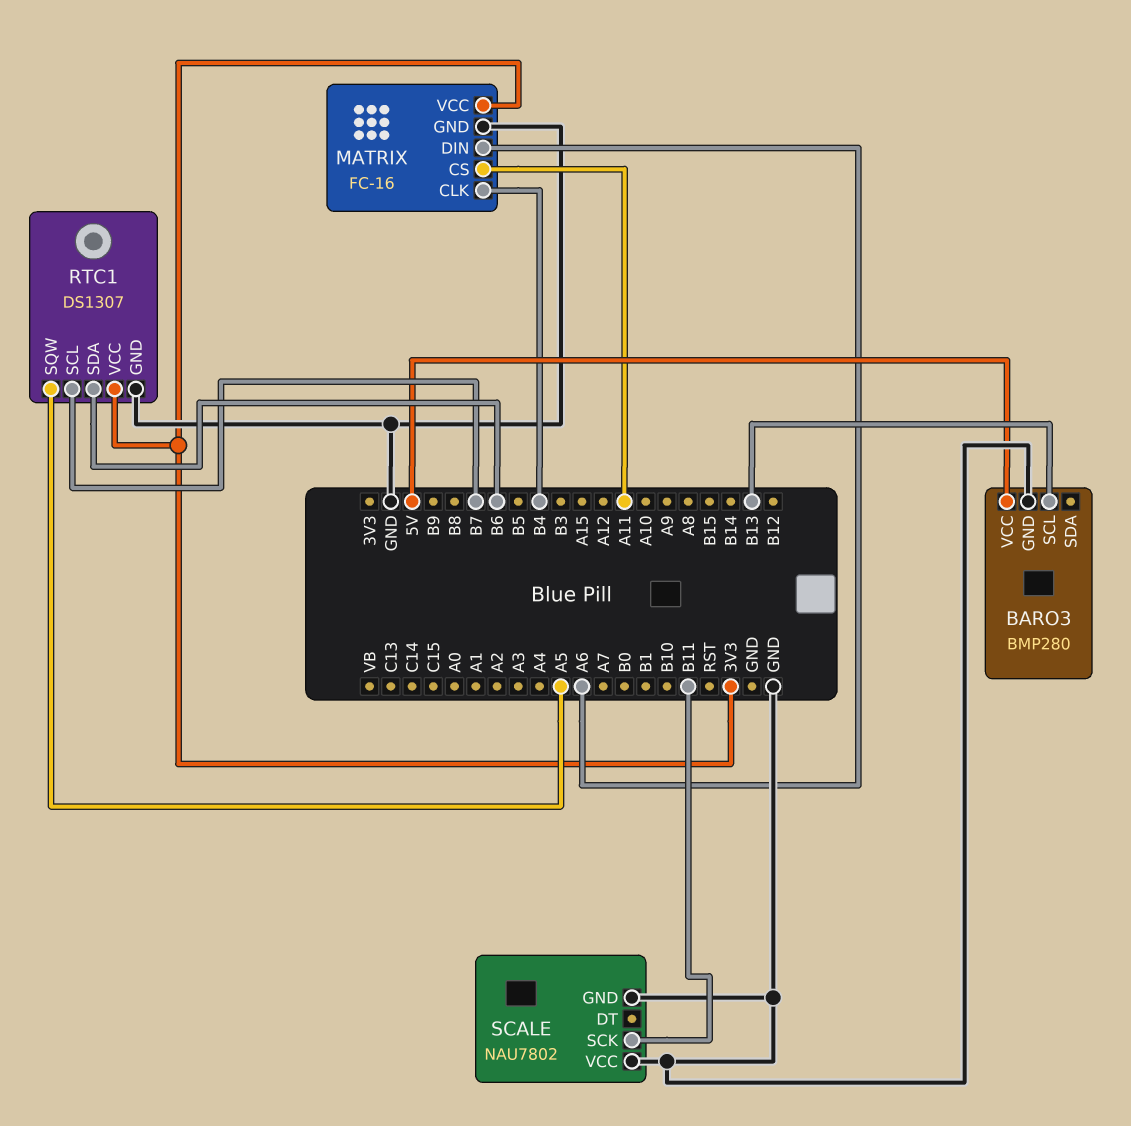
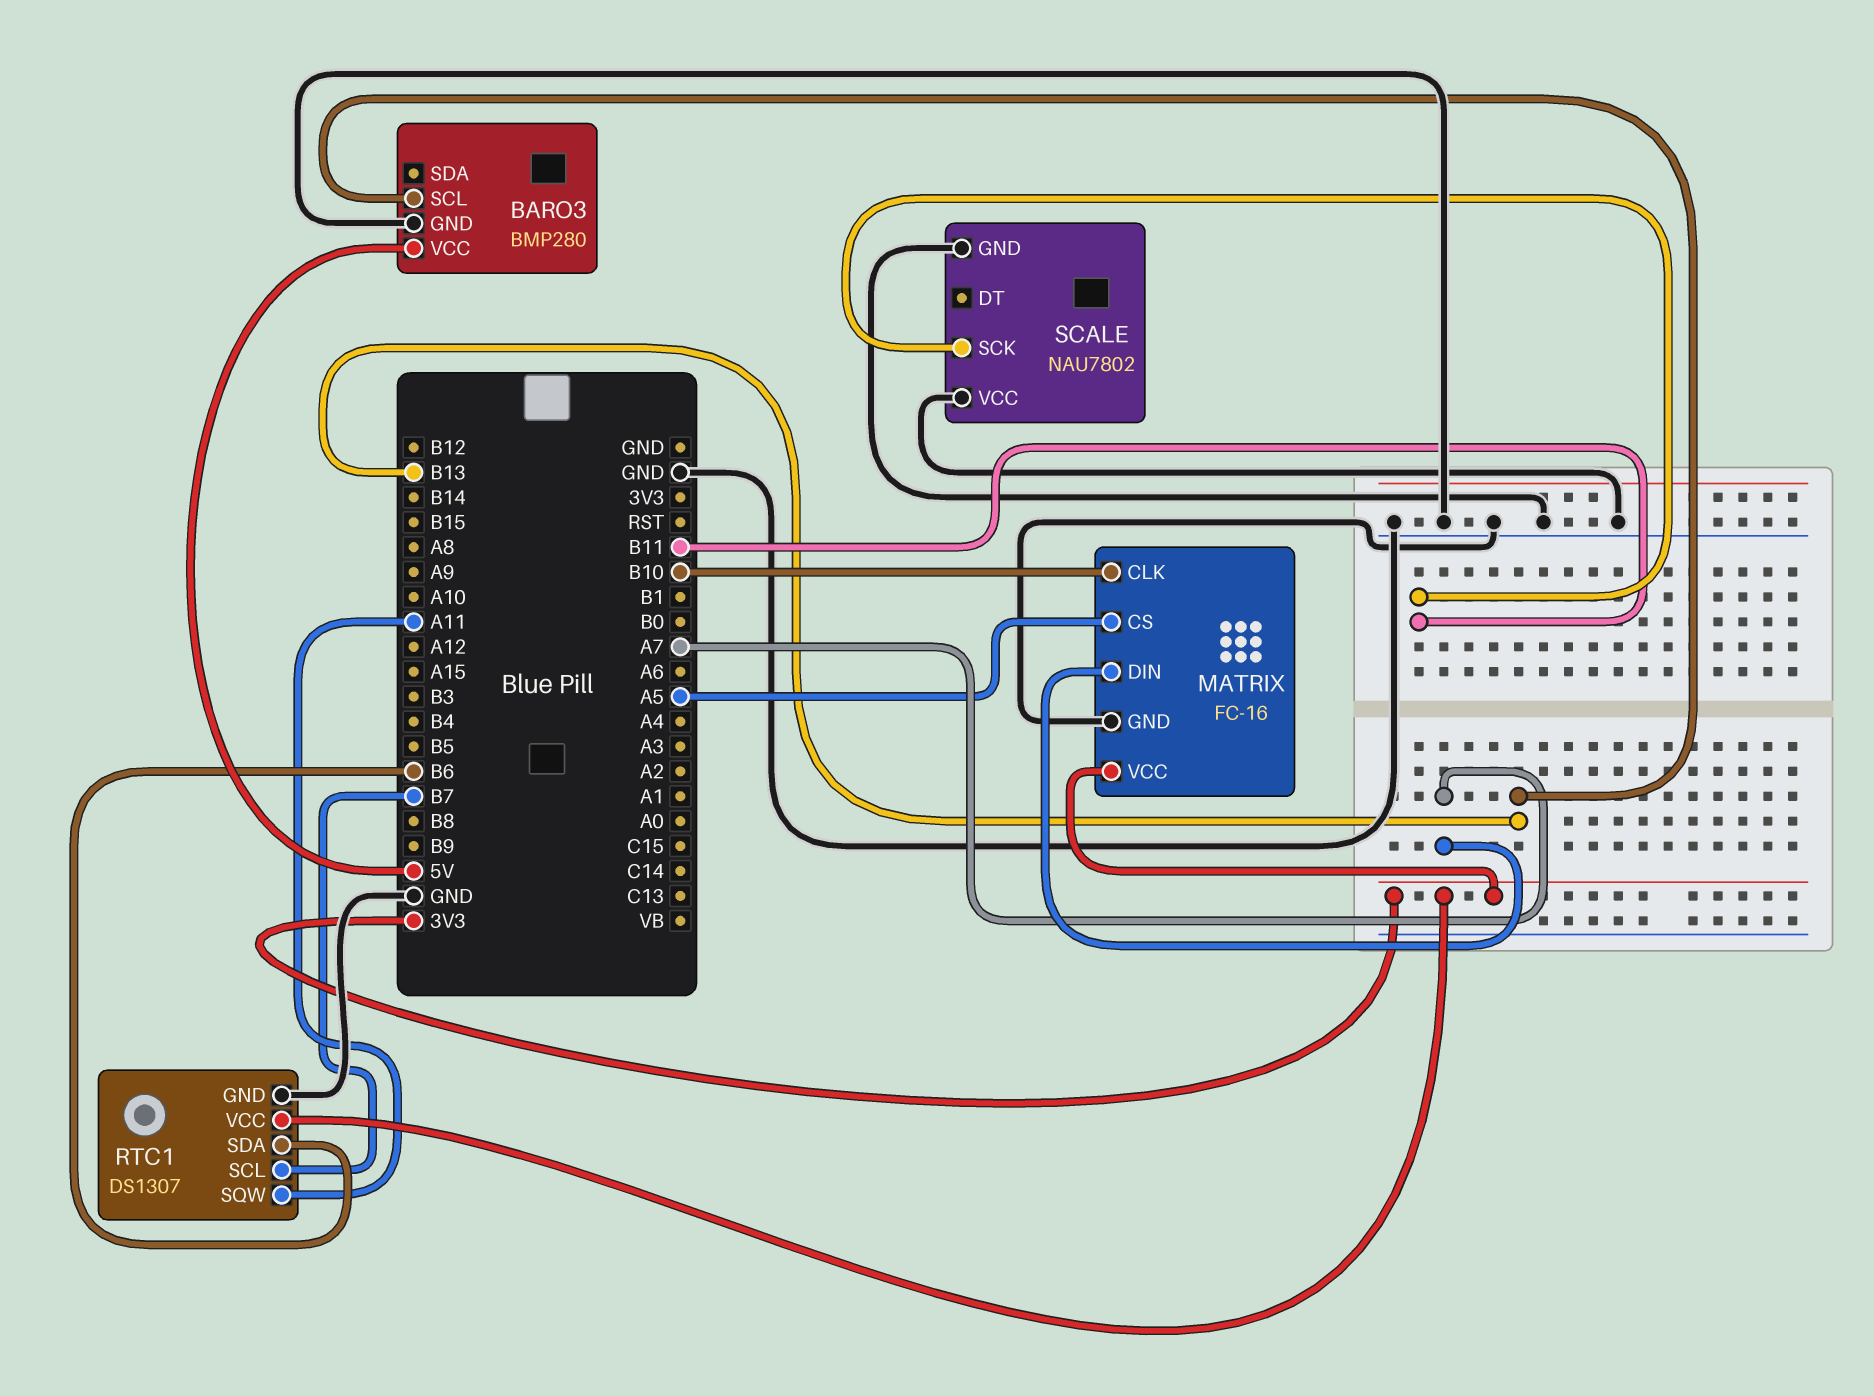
MATRIX pin CLK: B4 -> B10
MATRIX pin CS: A11 -> A5
MATRIX pin DIN: A6 -> A7
RTC1 pin SQW: A5 -> A11

